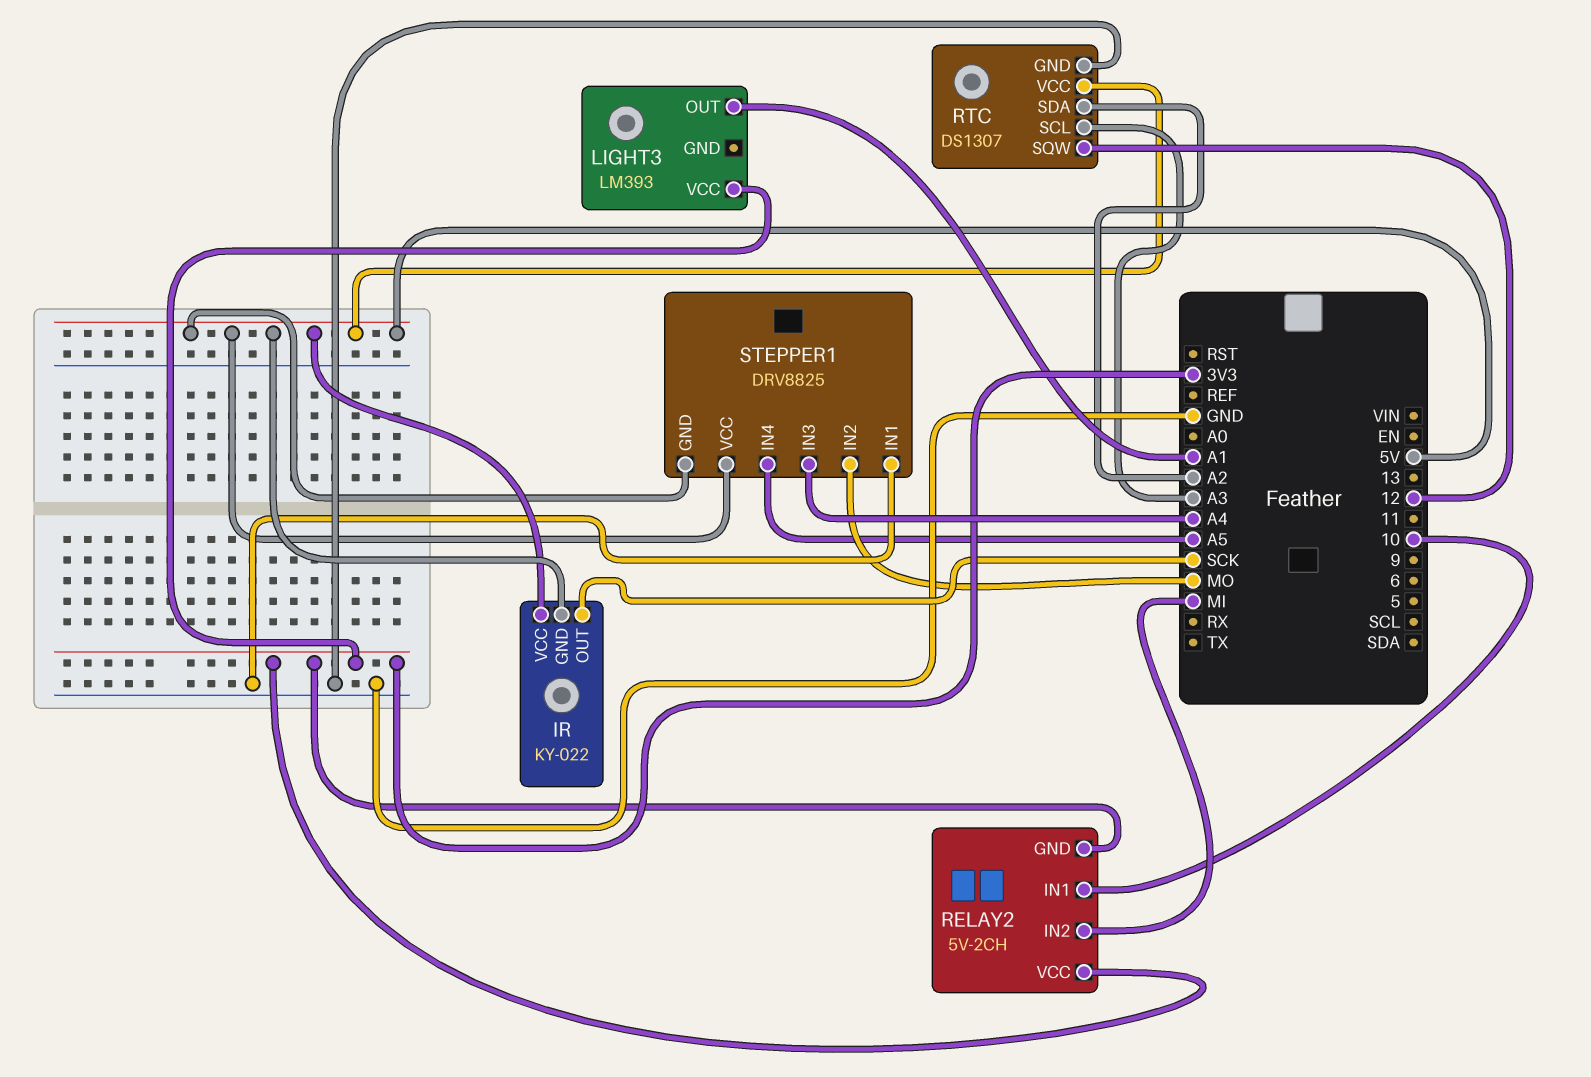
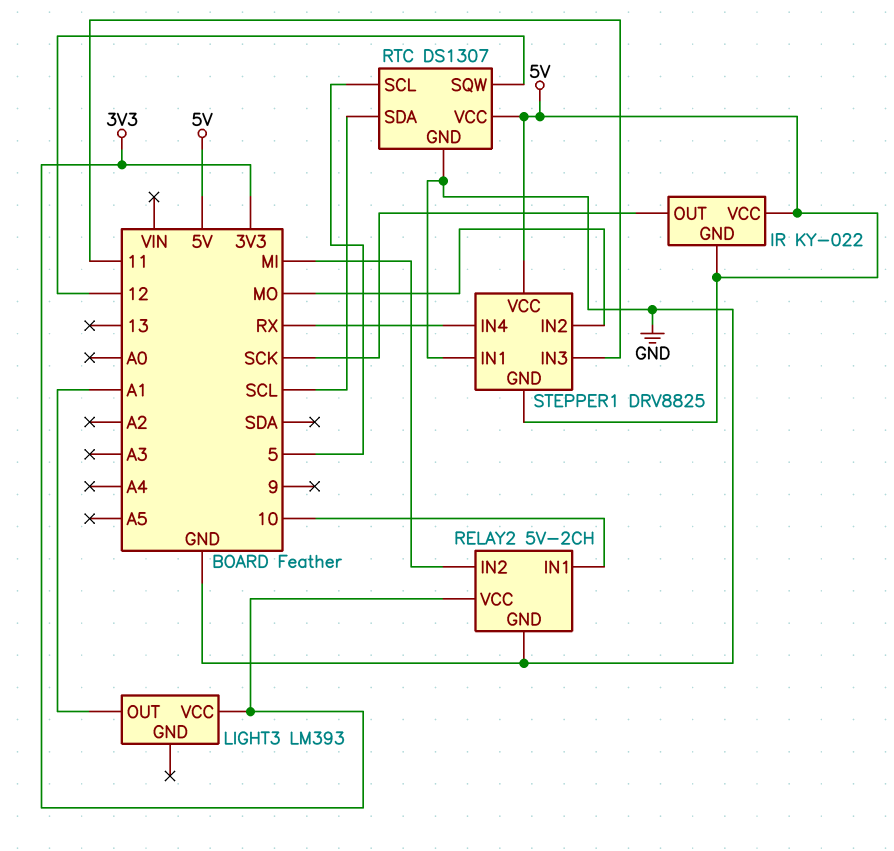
RELAY2 pin GND: 3V3 -> GND
RTC pin SCL: A3 -> 5
RTC pin SDA: A2 -> SCL
STEPPER1 pin IN3: A4 -> 11
STEPPER1 pin IN4: A5 -> RX

